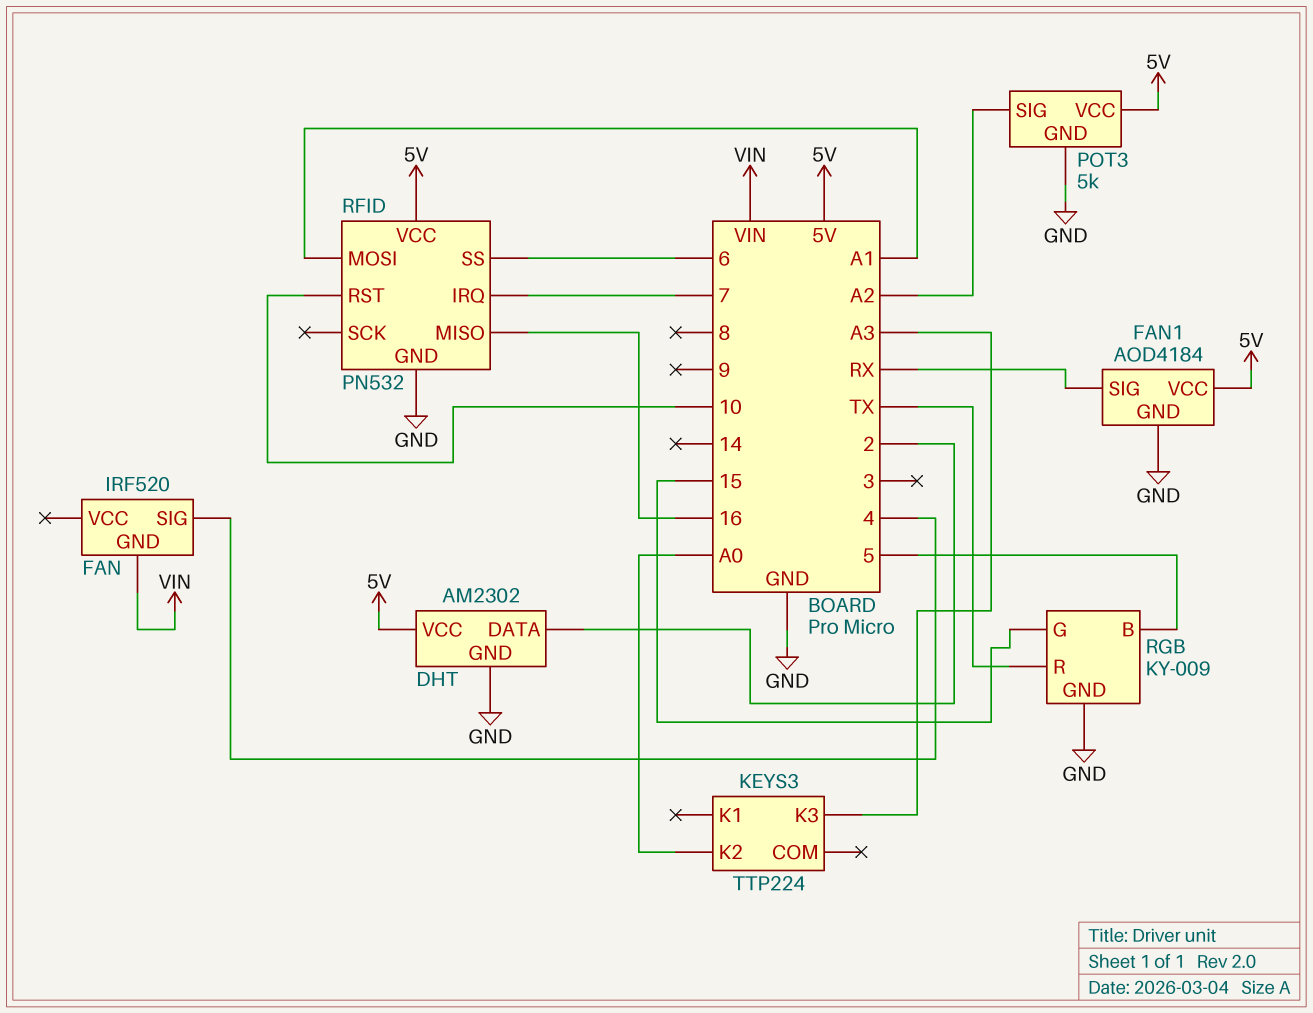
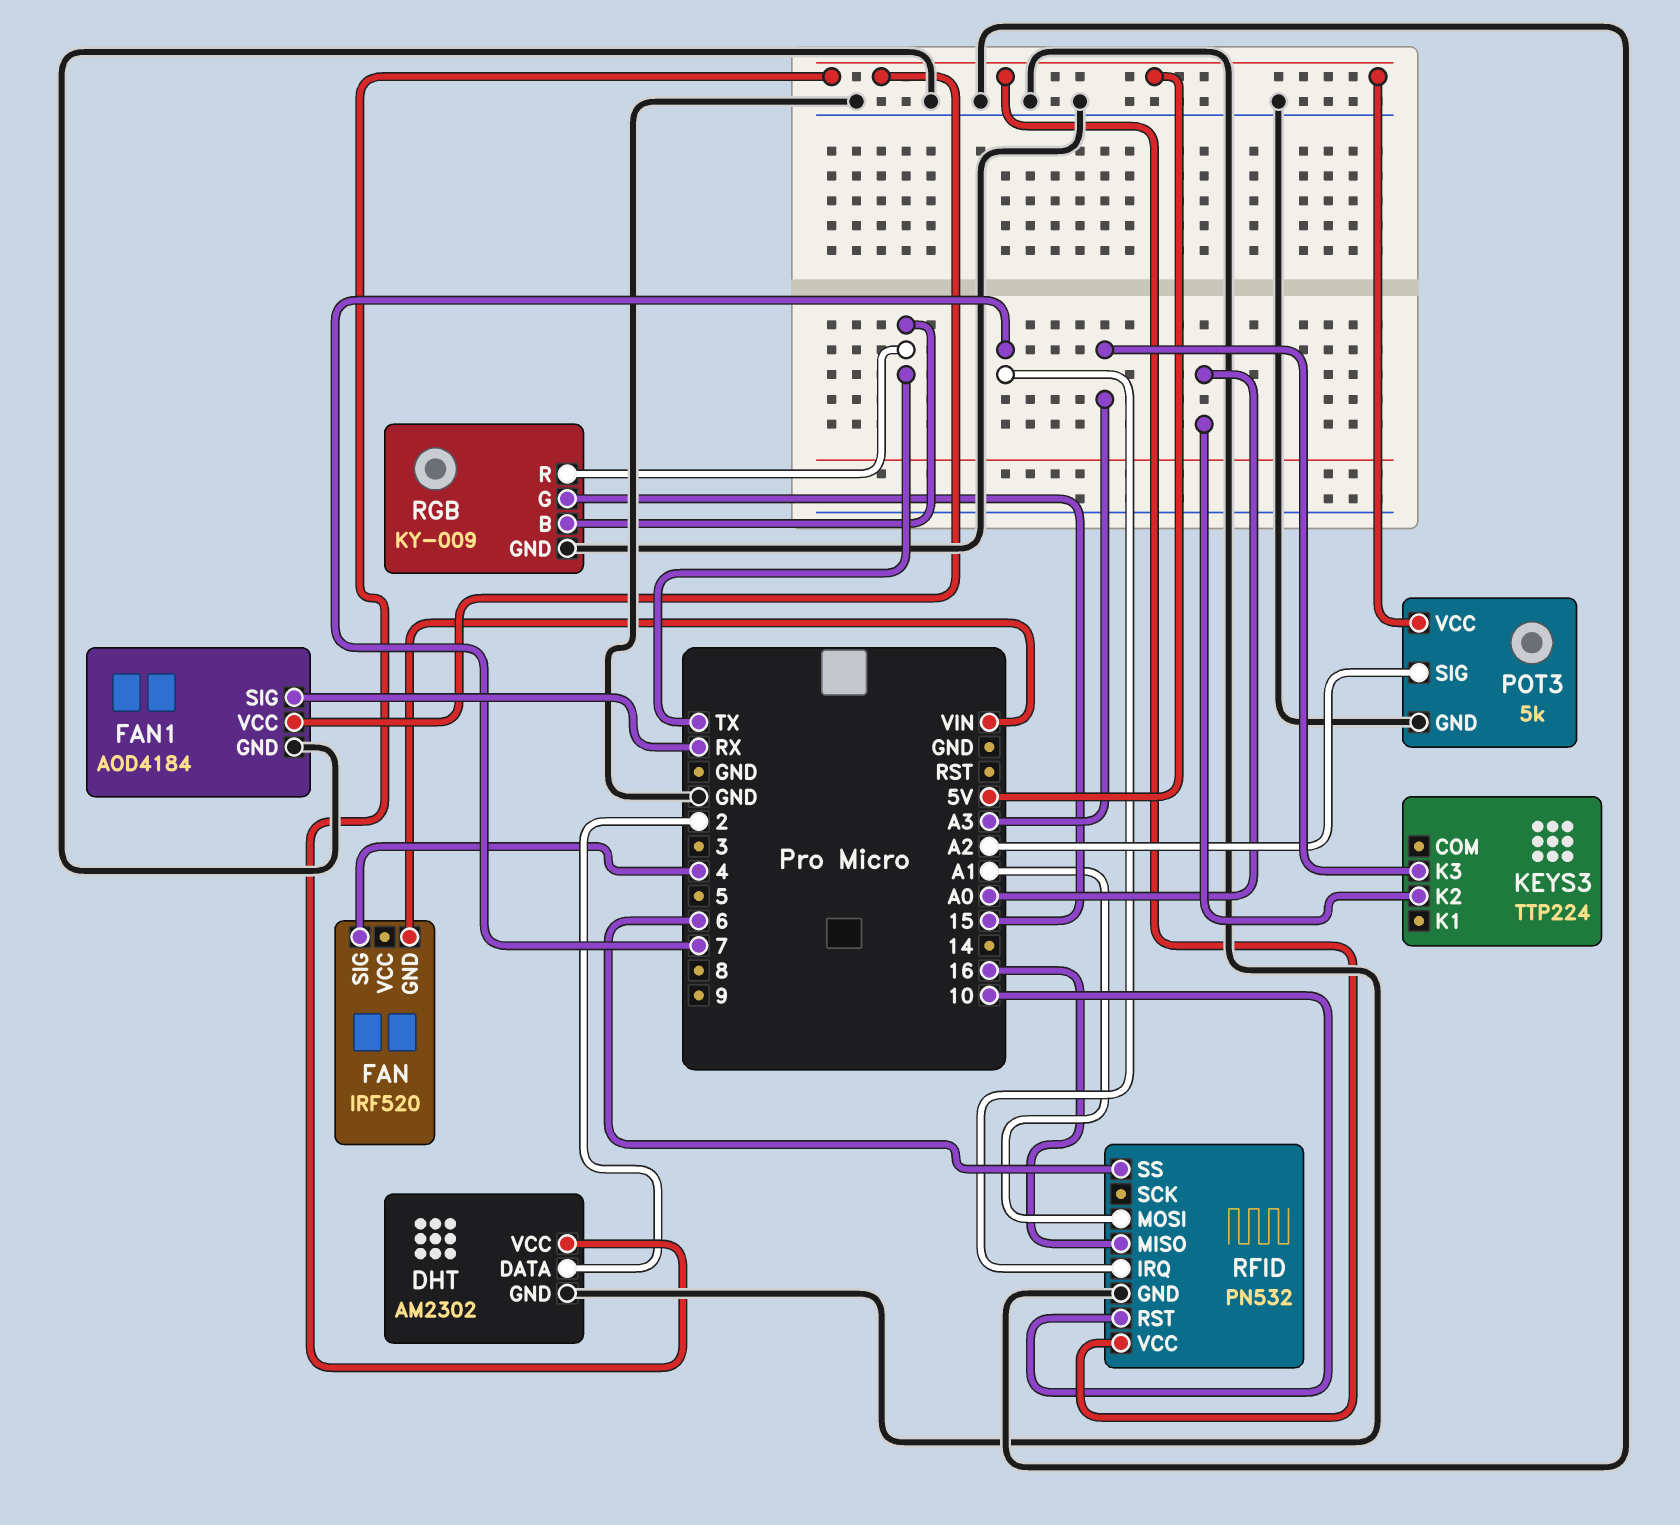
RGB pin B: 5 -> TX

